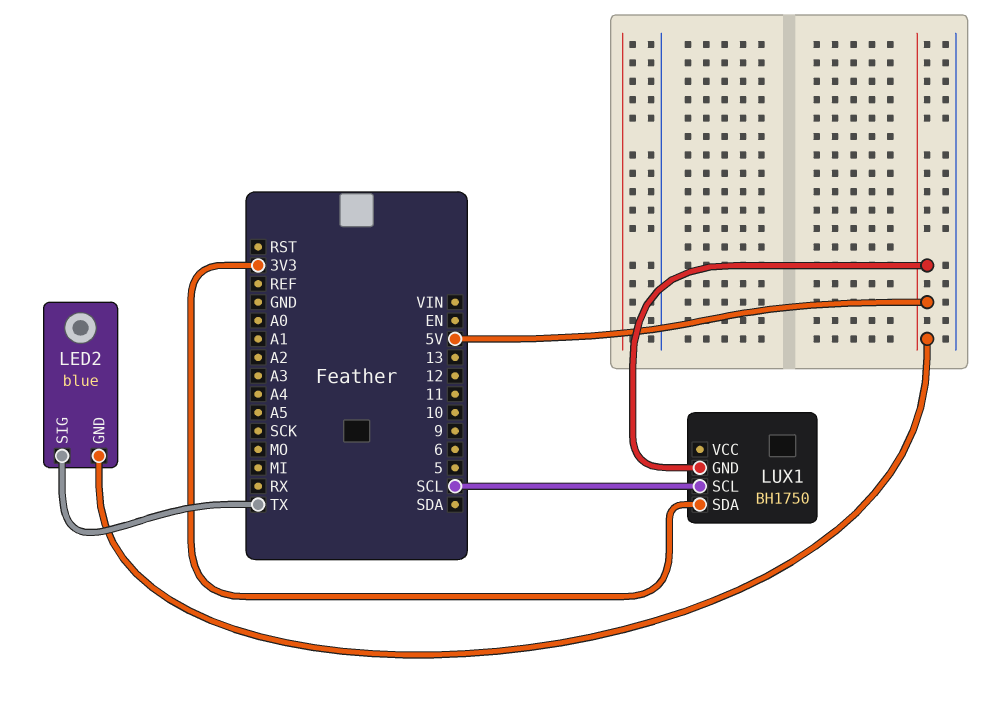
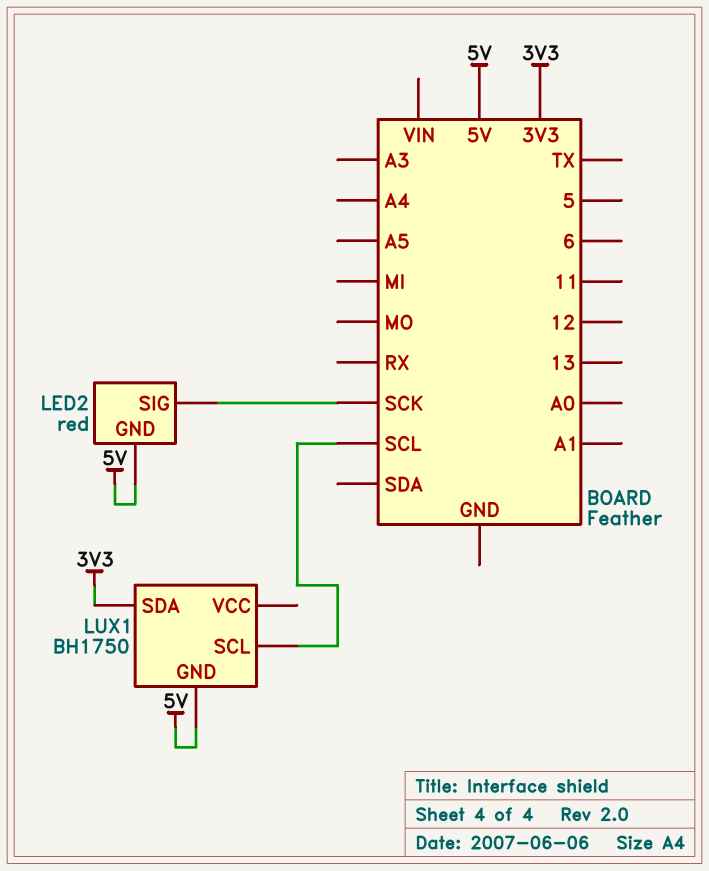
LED2: blue -> red
LED2 pin SIG: TX -> SCK

